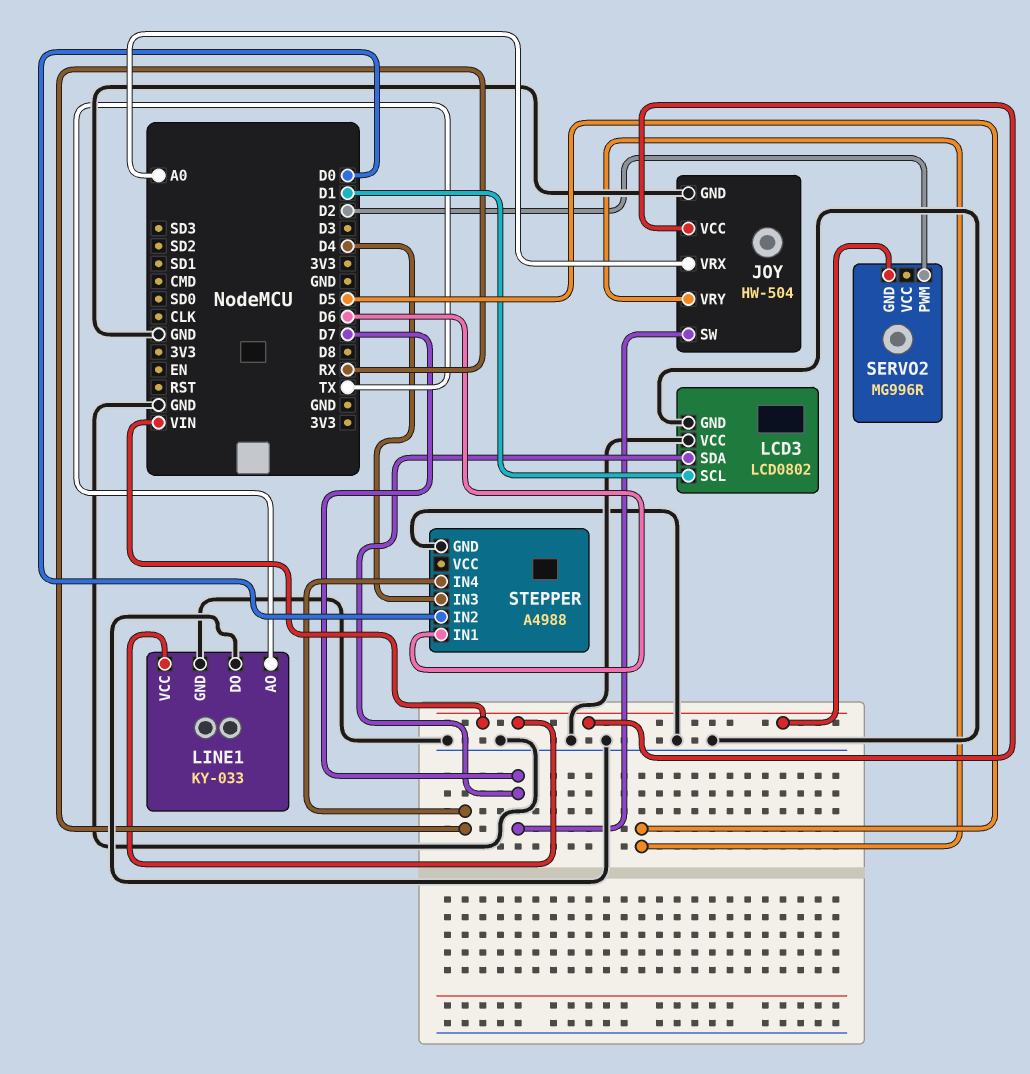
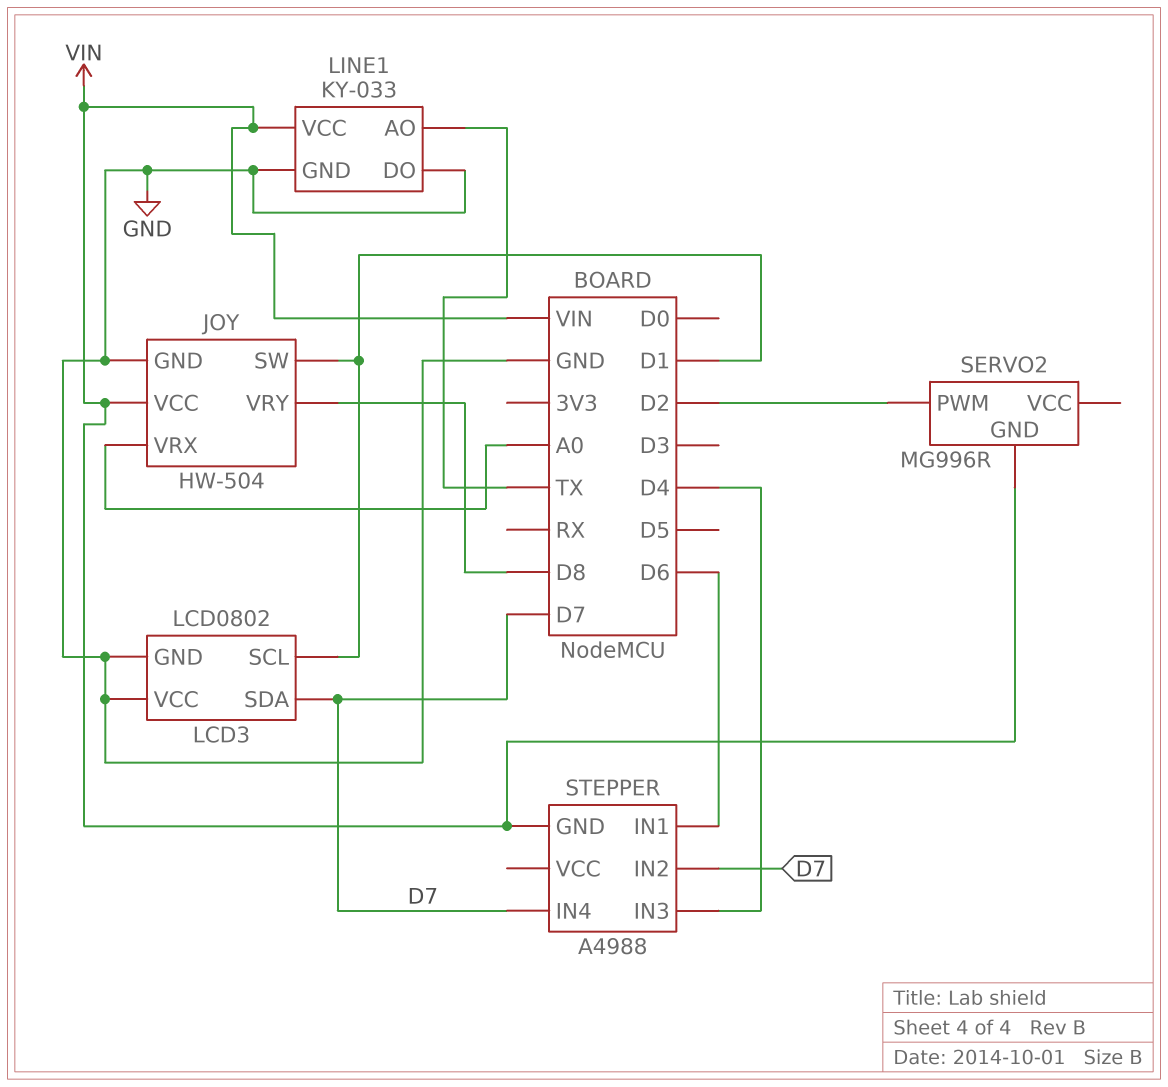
JOY pin SW: D7 -> D1
JOY pin VRY: D5 -> D8
STEPPER pin GND: GND -> VIN
STEPPER pin IN2: D0 -> D7
STEPPER pin IN4: RX -> D7

